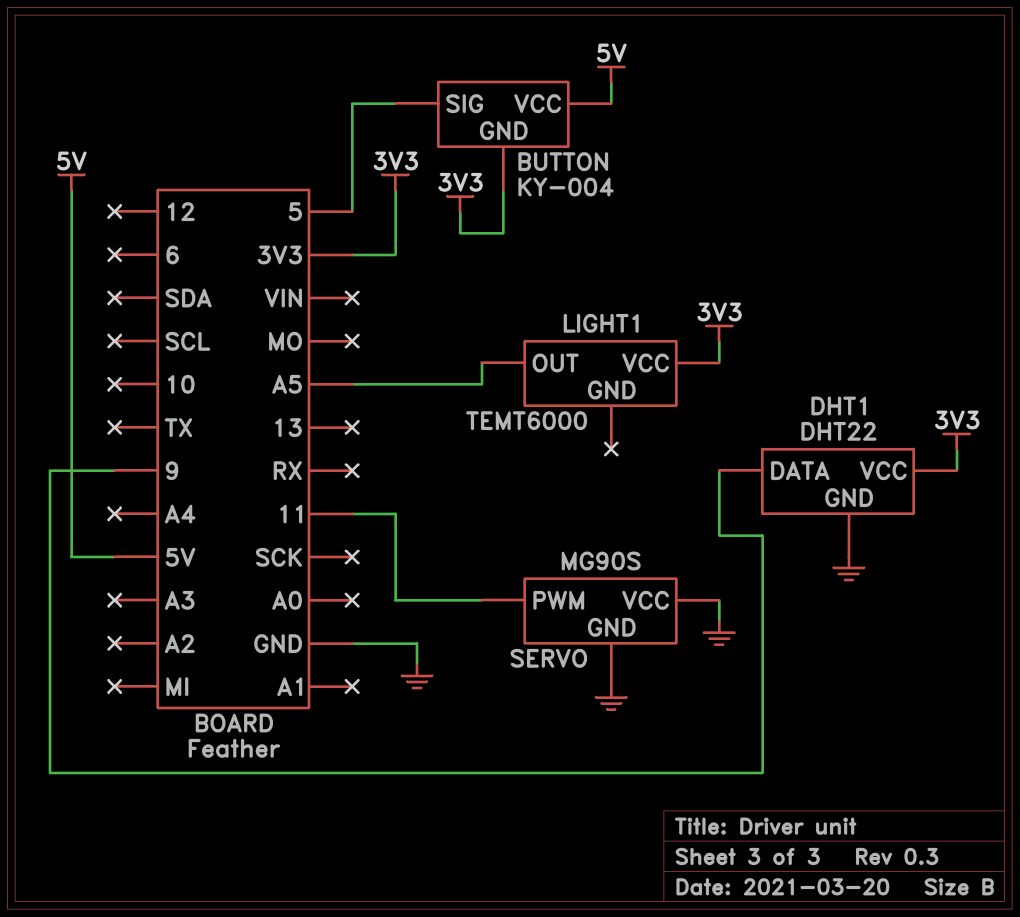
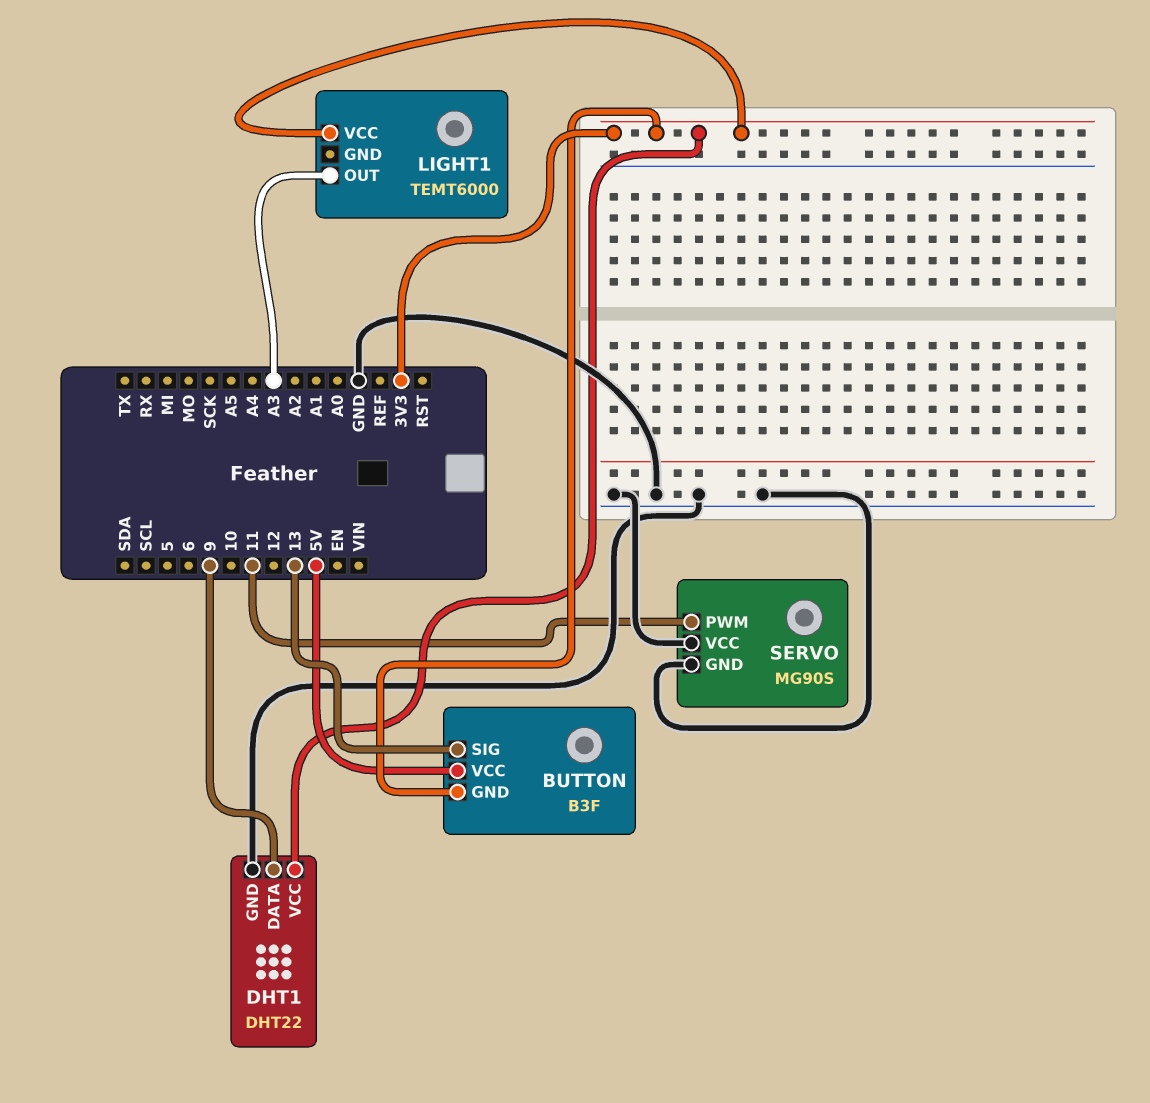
BUTTON: KY-004 -> B3F
BUTTON pin SIG: 5 -> 13
LIGHT1 pin OUT: A5 -> A3

